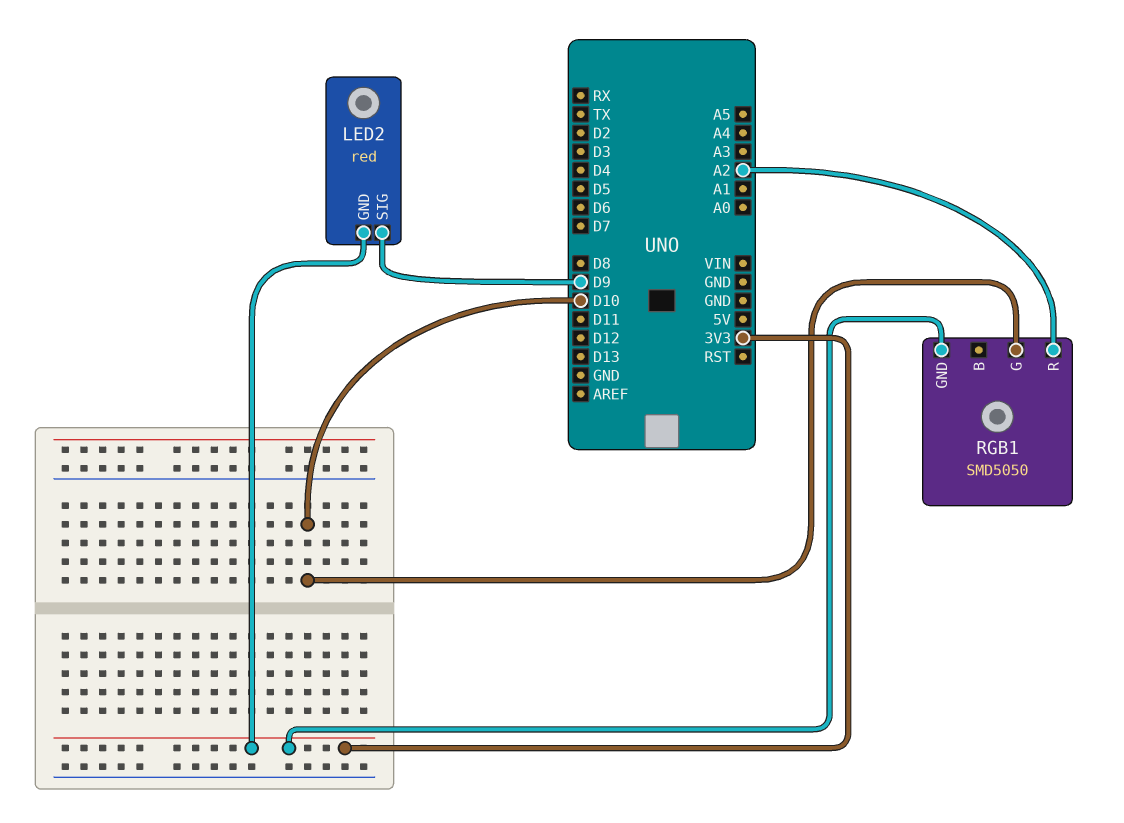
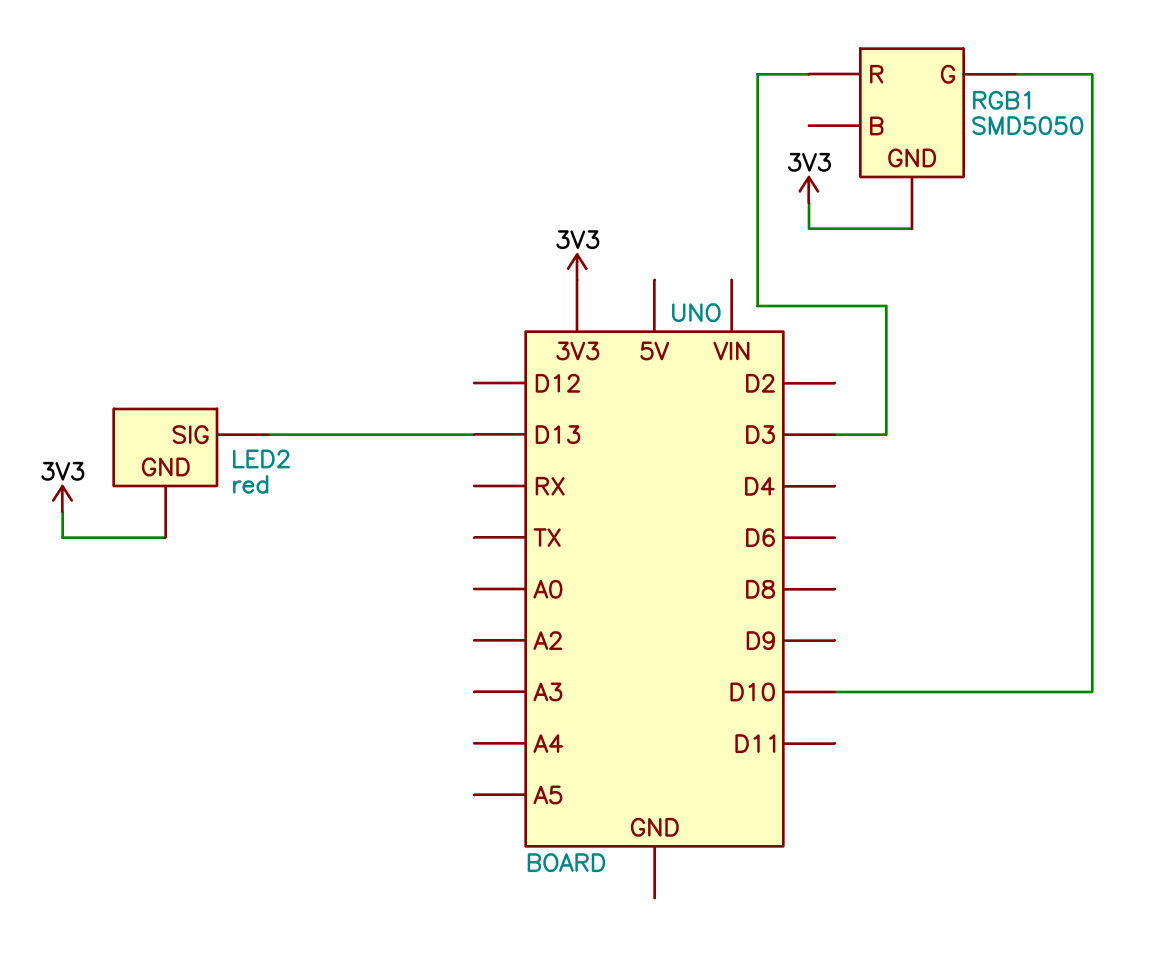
LED2 pin SIG: D9 -> D13
RGB1 pin R: A2 -> D3

